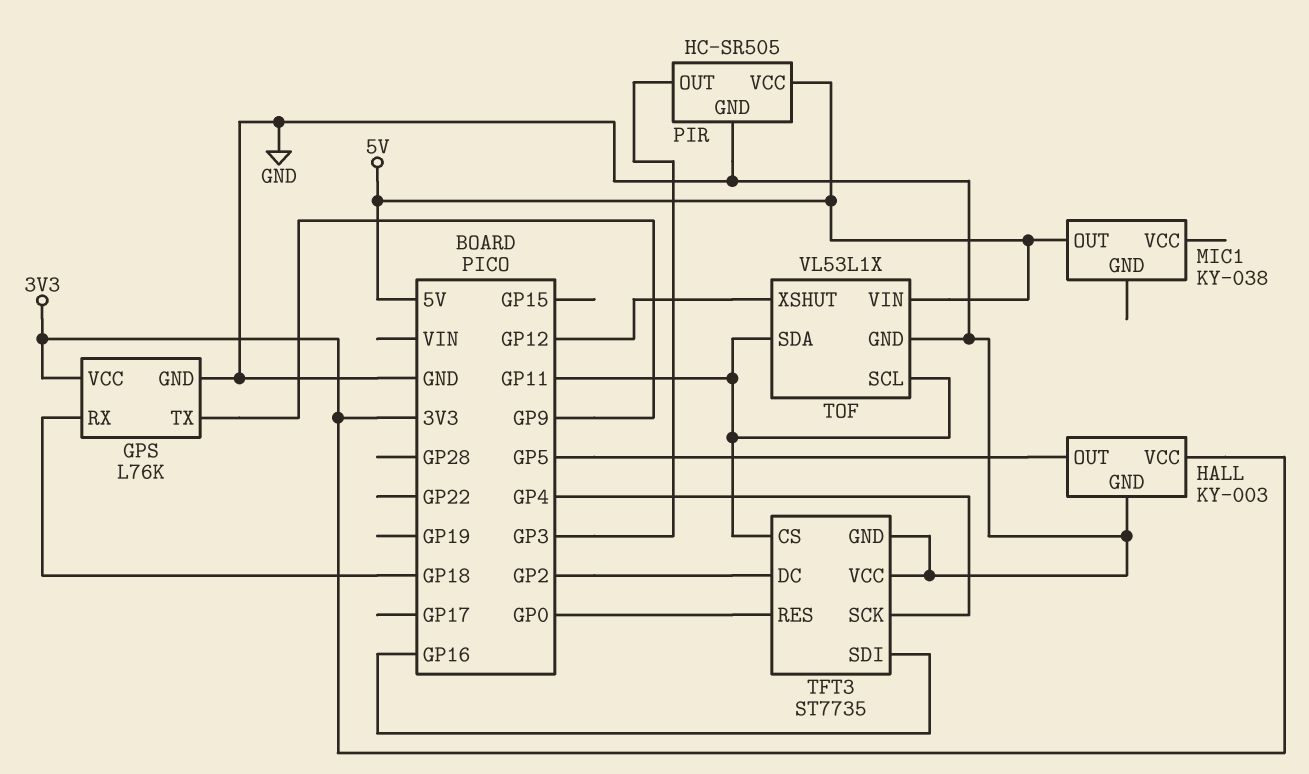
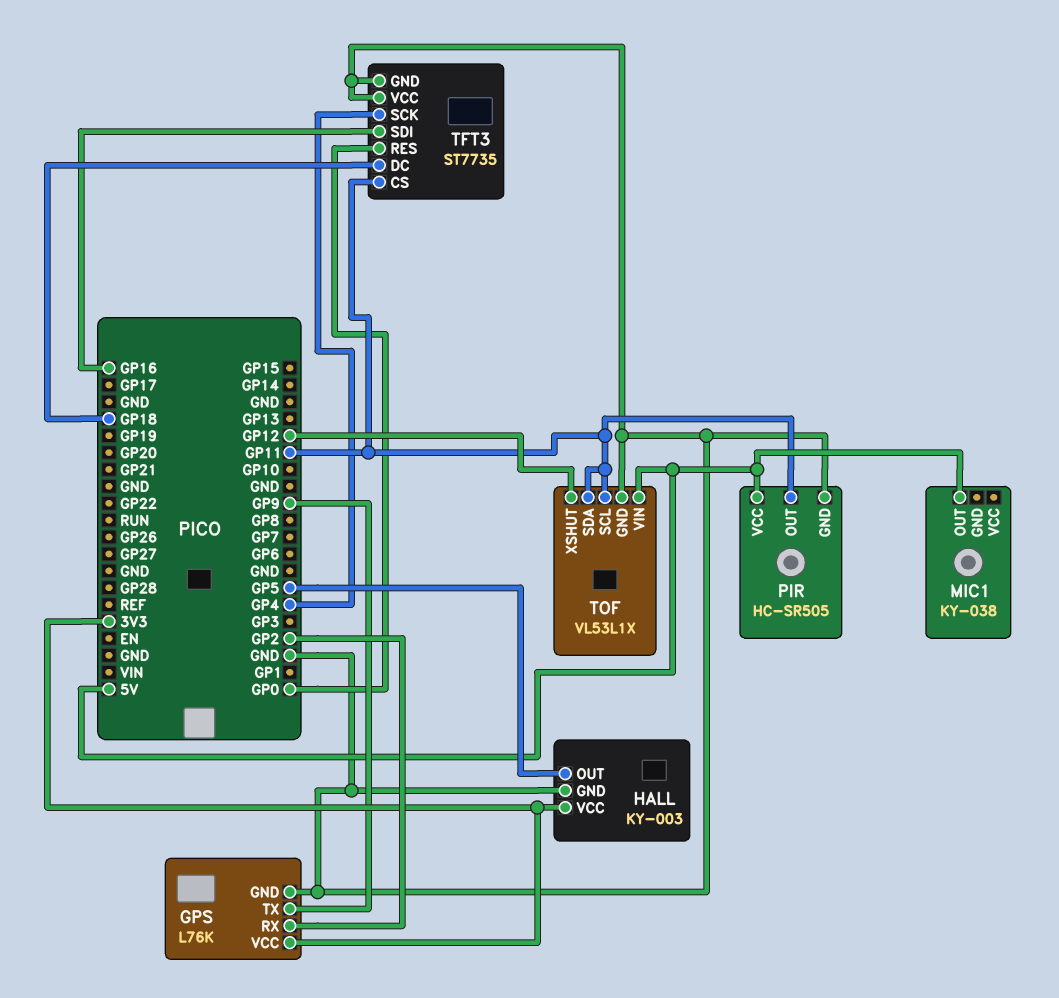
GPS pin RX: GP18 -> GP2
PIR pin OUT: GP3 -> GP11
TFT3 pin DC: GP2 -> GP18

